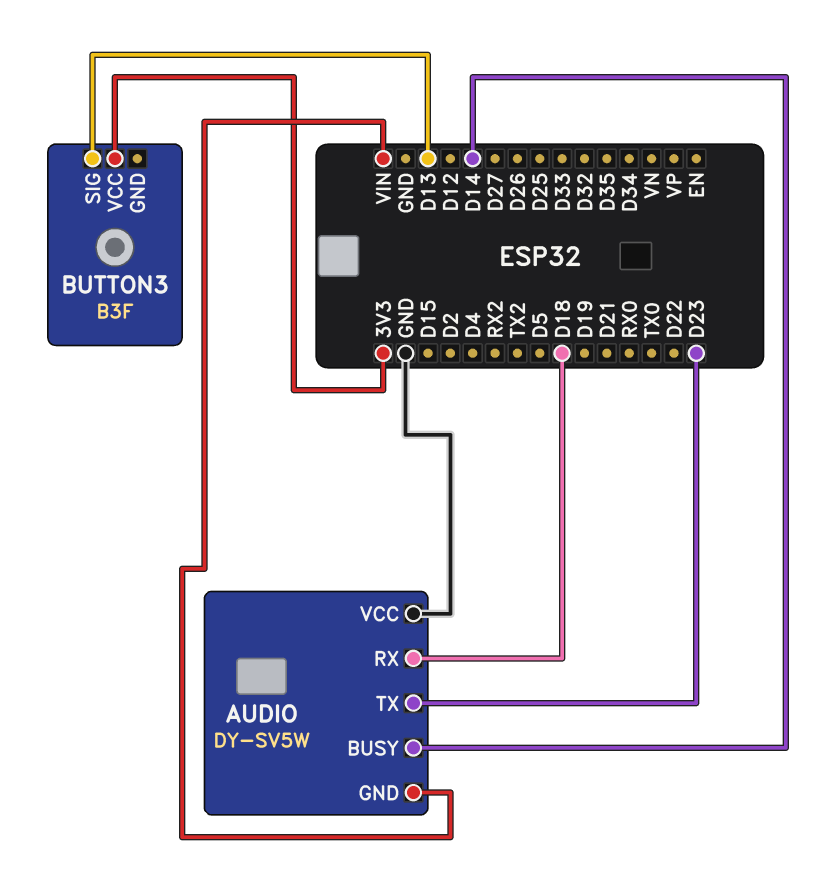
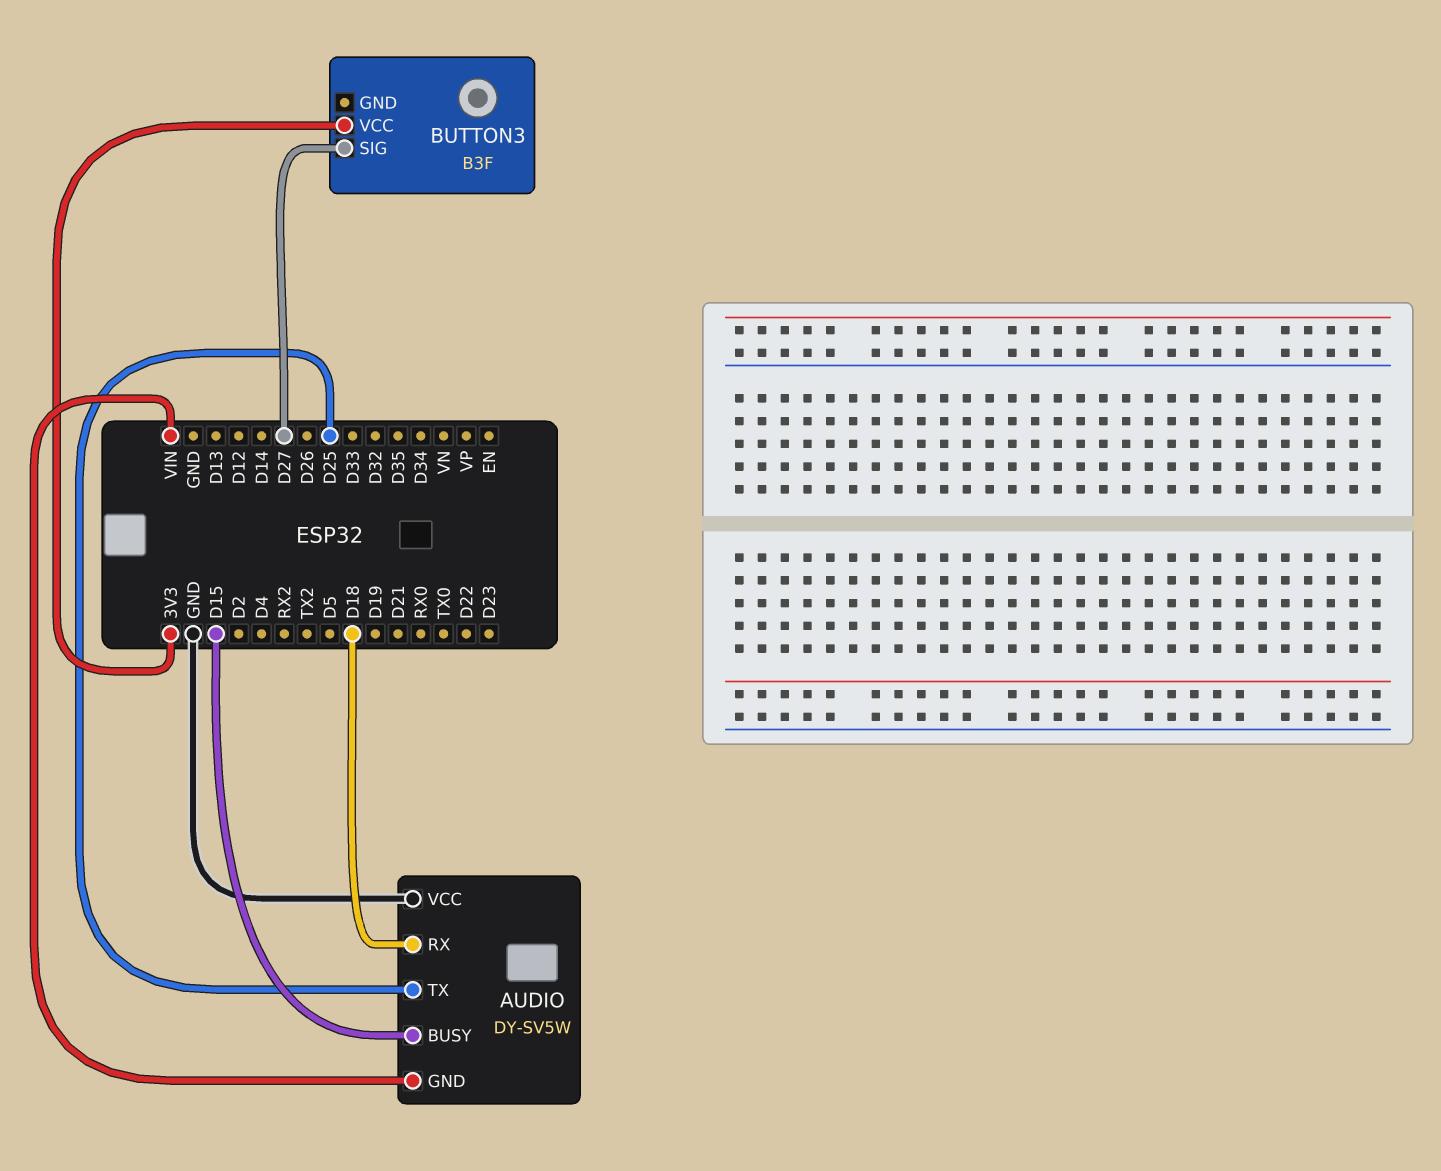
AUDIO pin BUSY: D14 -> D15
AUDIO pin TX: D23 -> D25
BUTTON3 pin SIG: D13 -> D27

